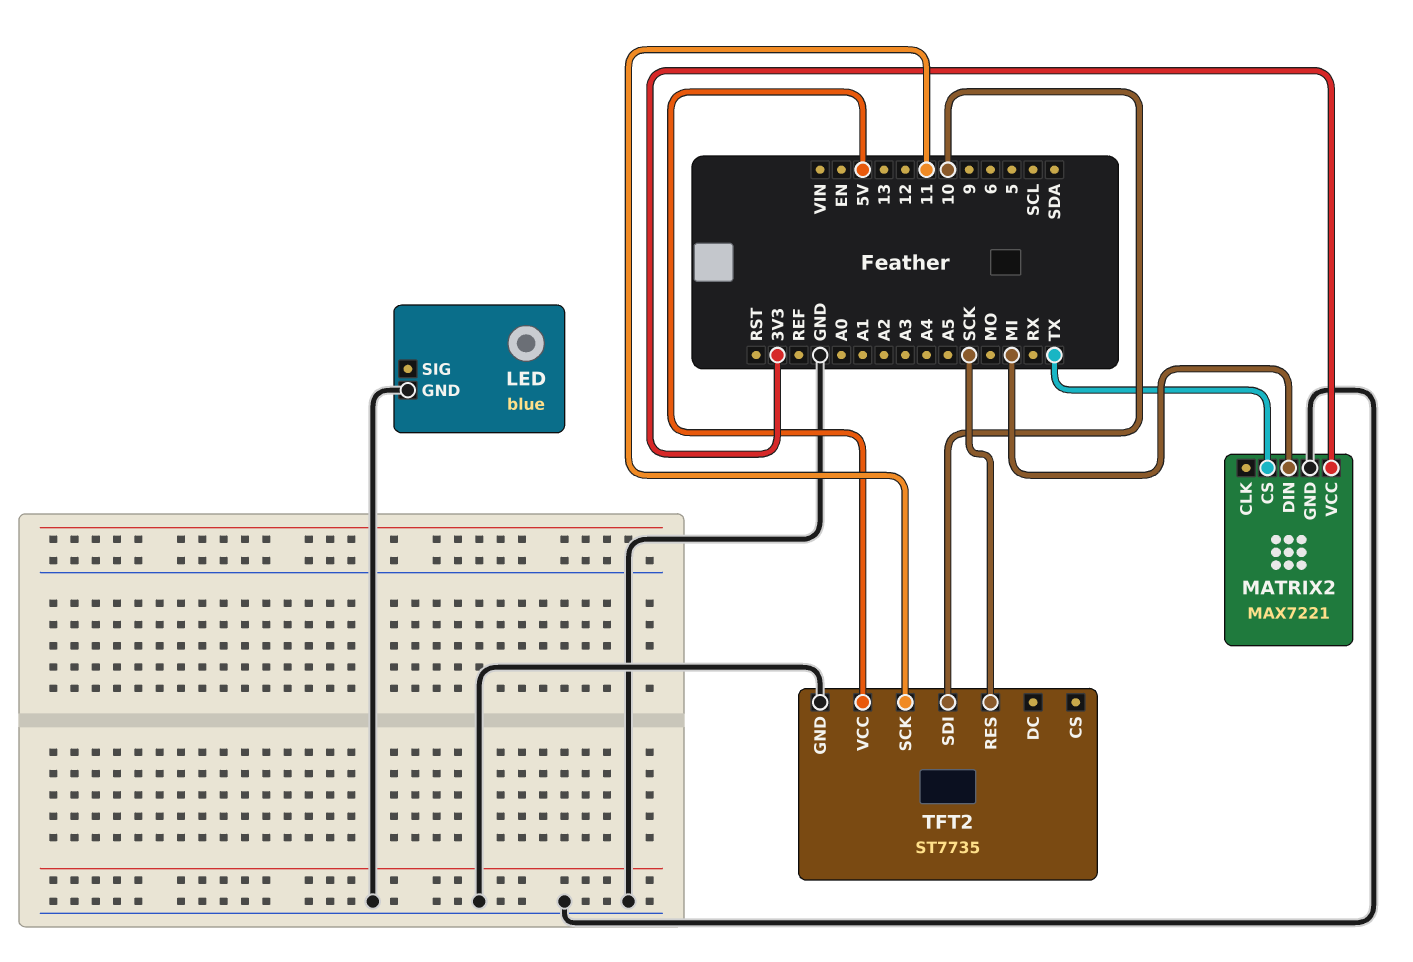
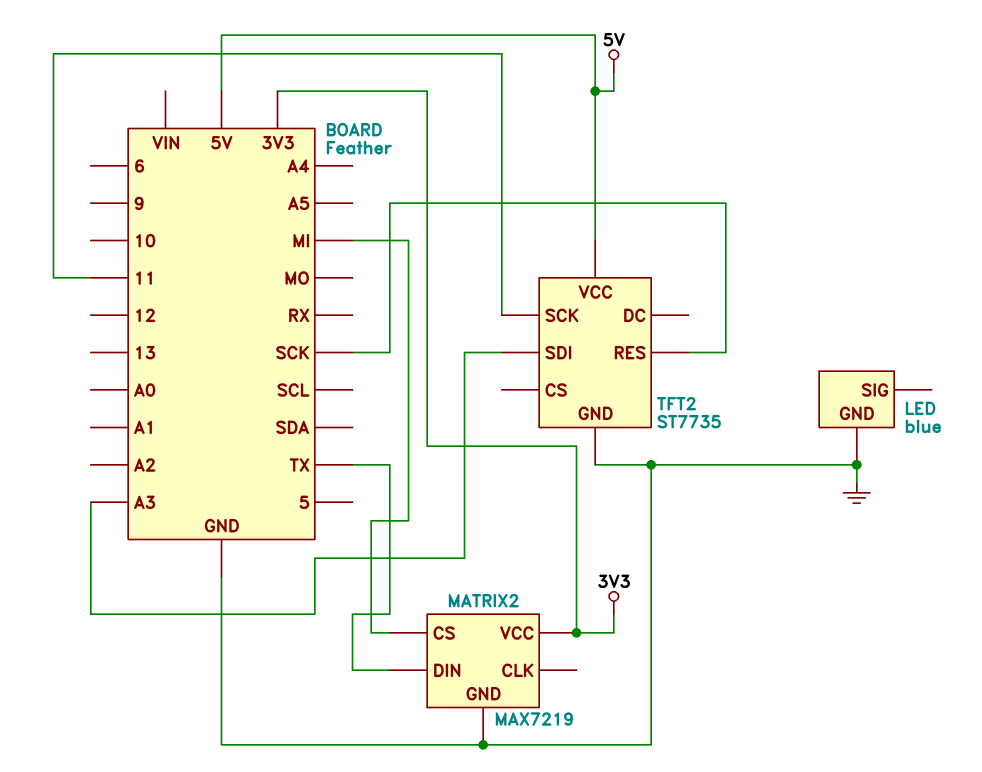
MATRIX2: MAX7221 -> MAX7219
MATRIX2 pin CS: TX -> MI
MATRIX2 pin DIN: MI -> TX
TFT2 pin SDI: 10 -> A3

